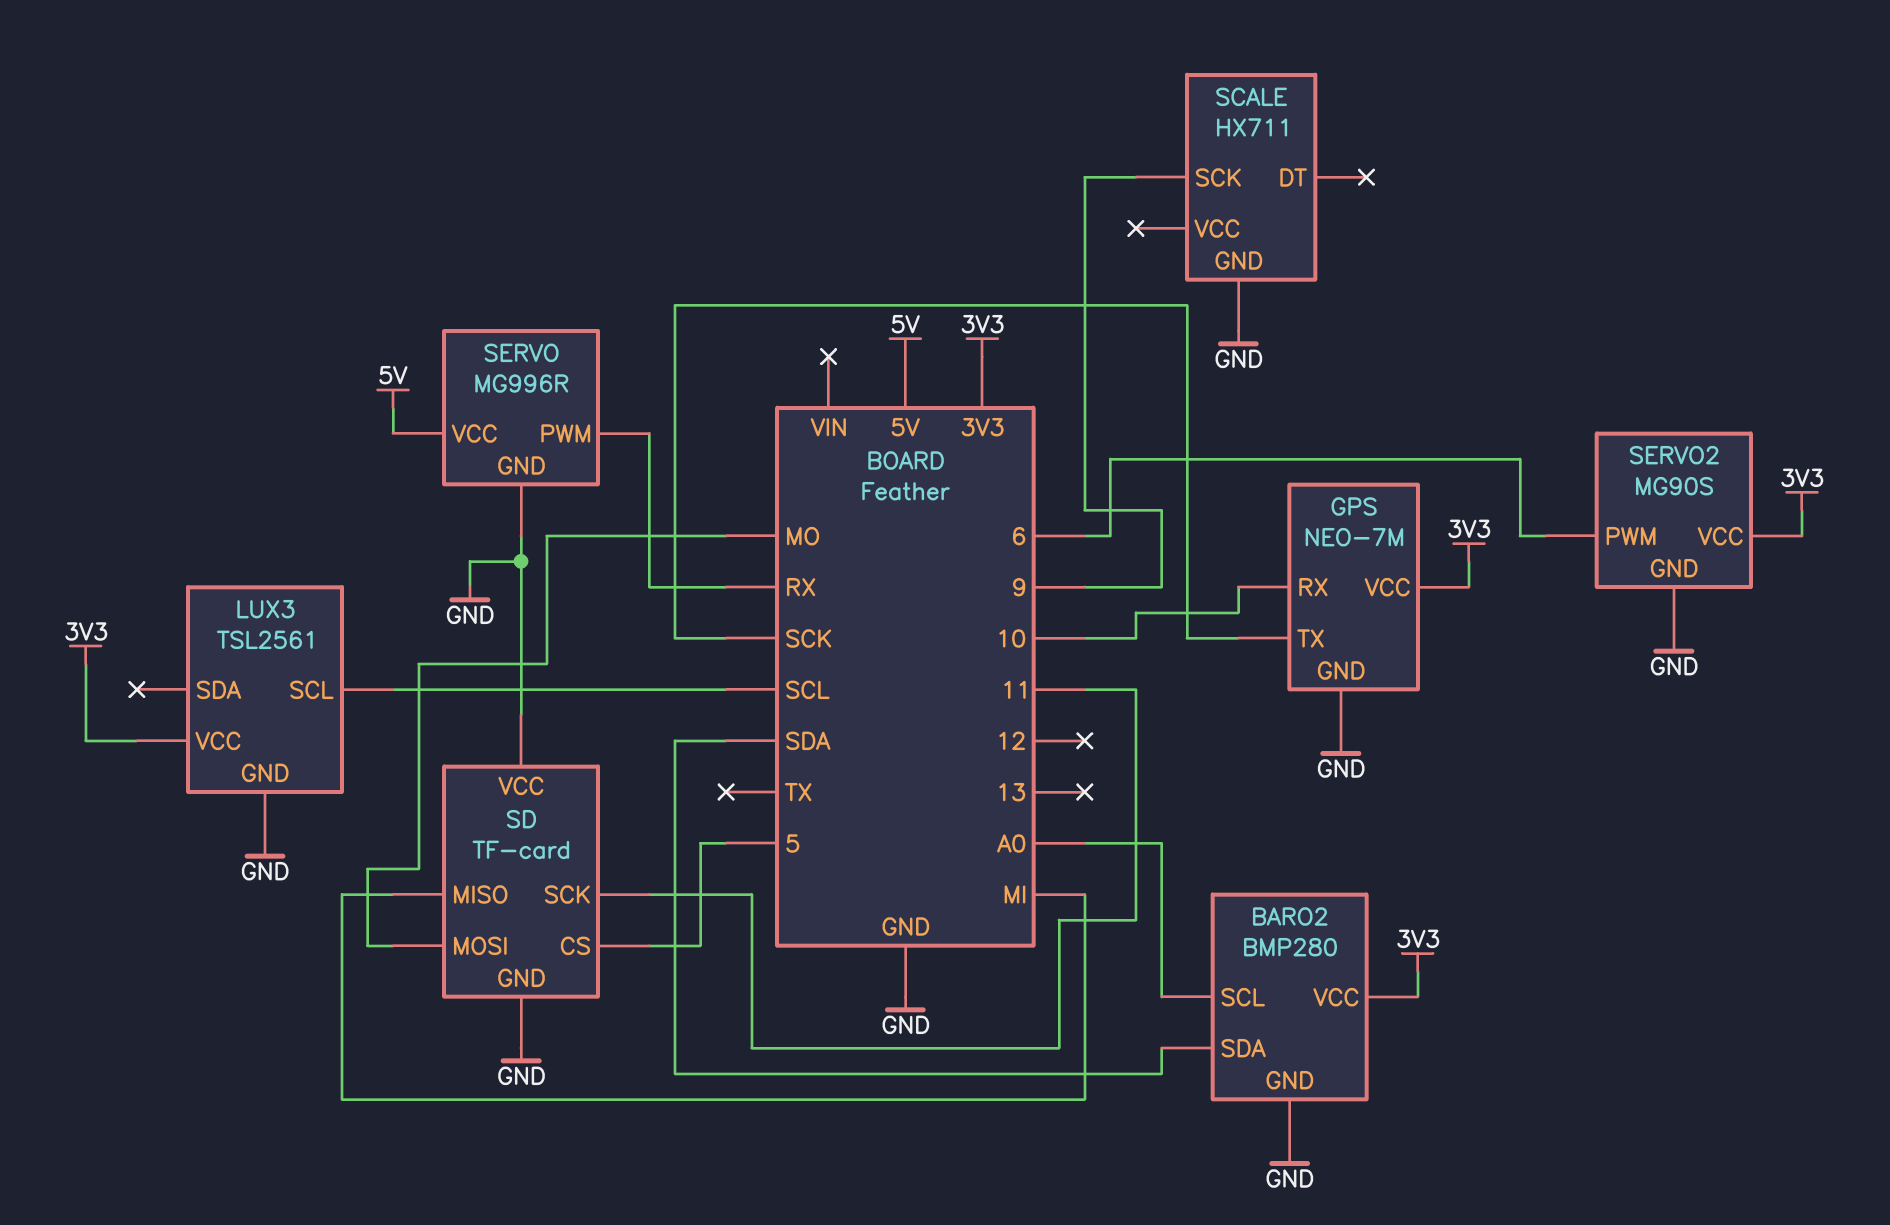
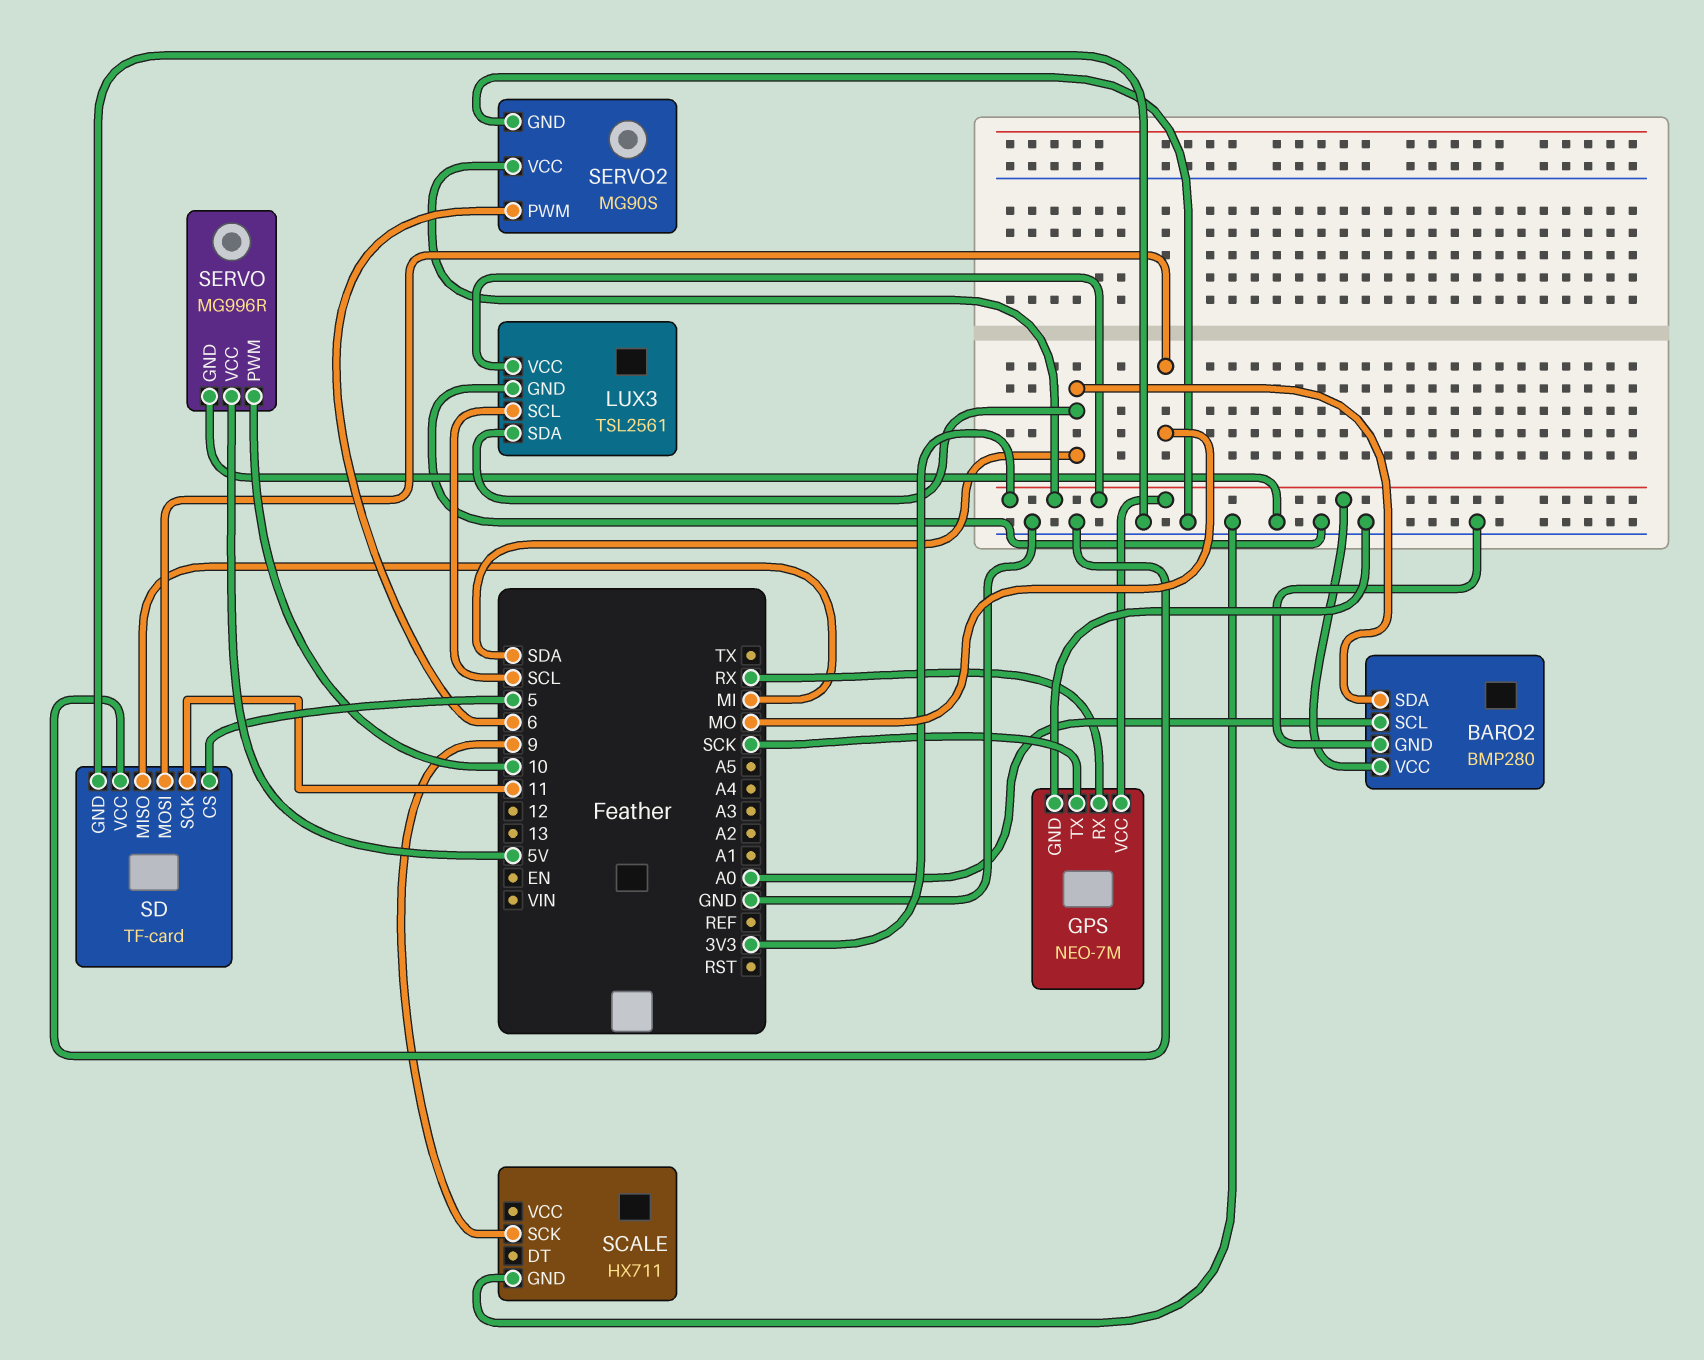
GPS pin RX: 10 -> RX
LUX3 pin SDA: none -> SDA
SERVO pin PWM: RX -> 10

